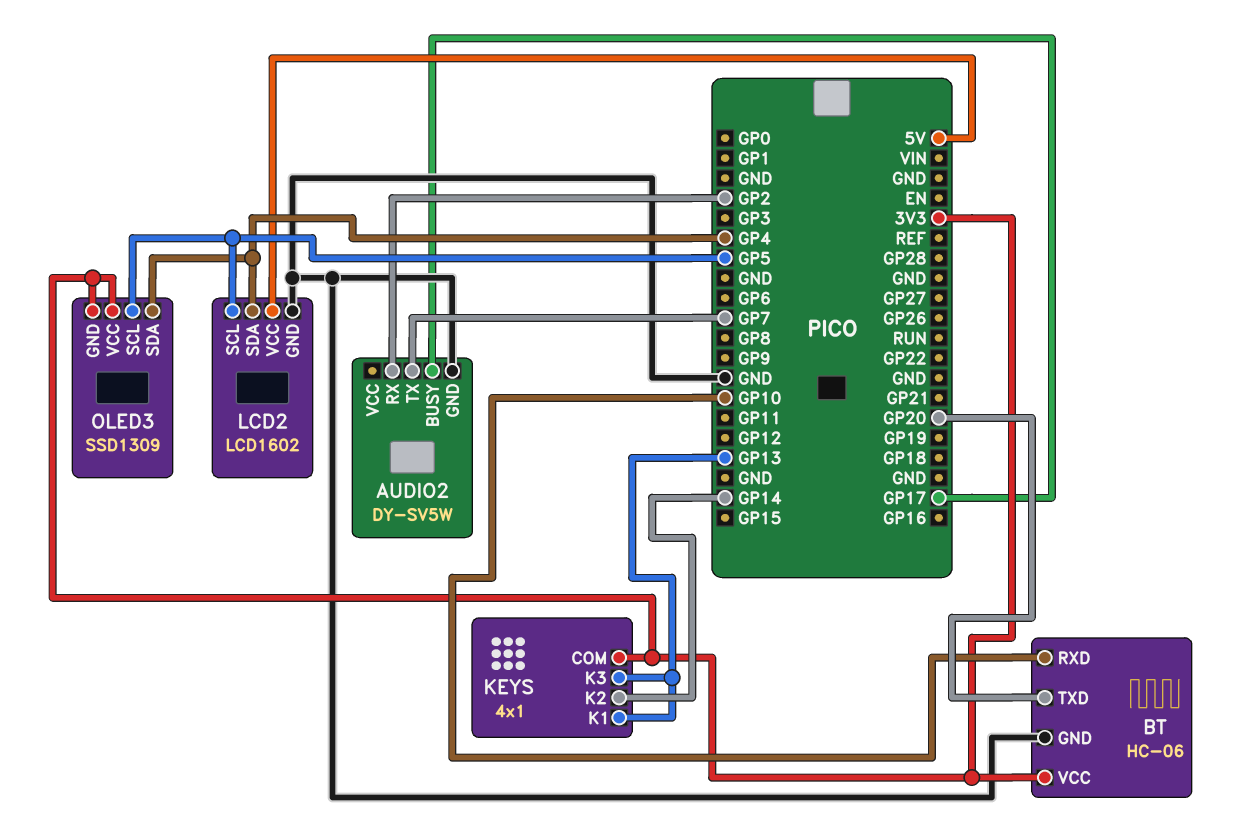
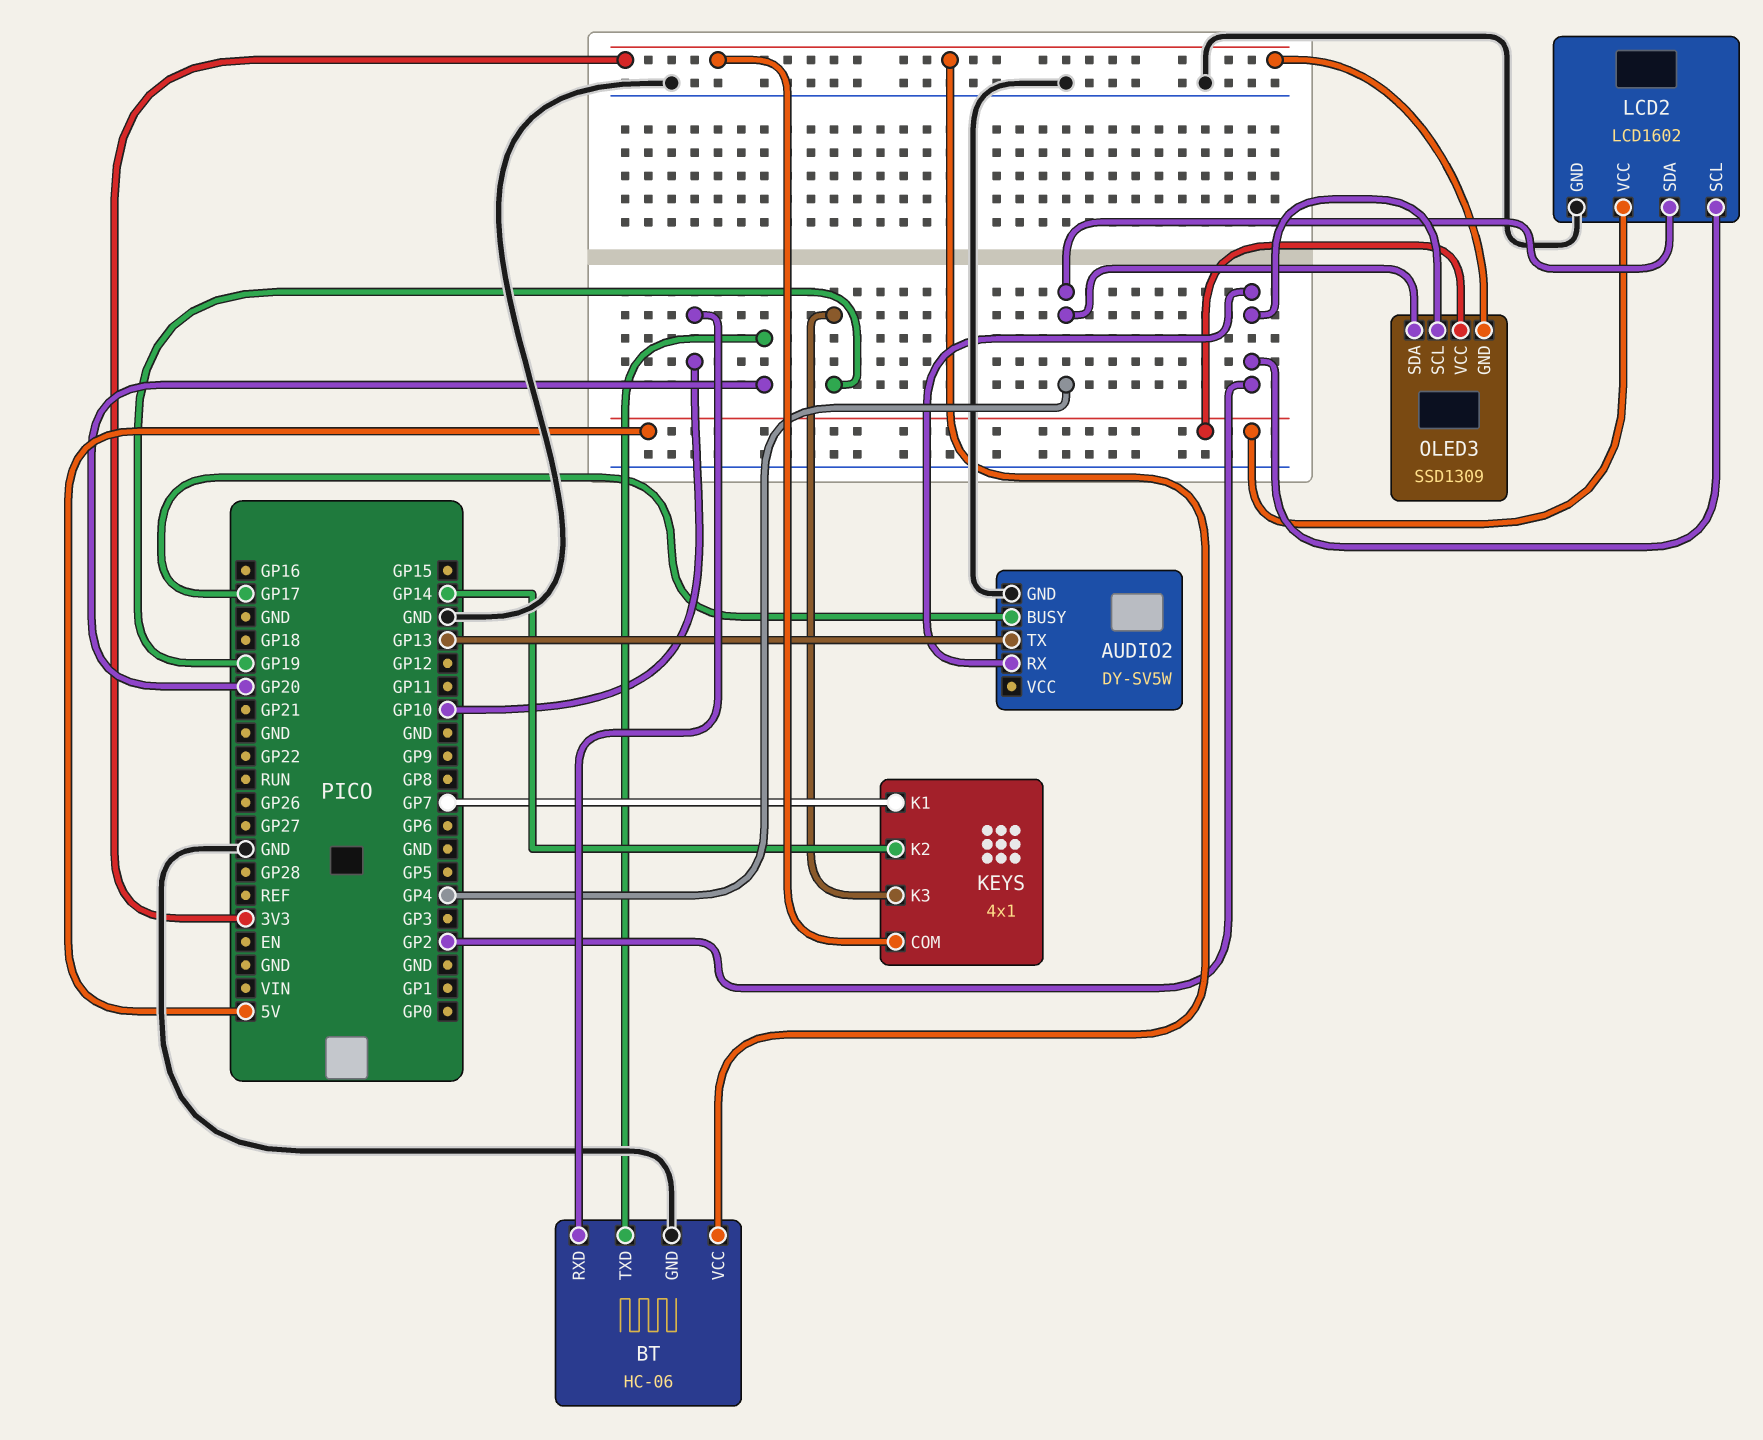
AUDIO2 pin TX: GP7 -> GP13
KEYS pin K1: GP13 -> GP7
KEYS pin K3: GP13 -> GP19
LCD2 pin SCL: GP5 -> GP2
OLED3 pin SCL: GP5 -> GP2
OLED3 pin VCC: 3V3 -> 5V

